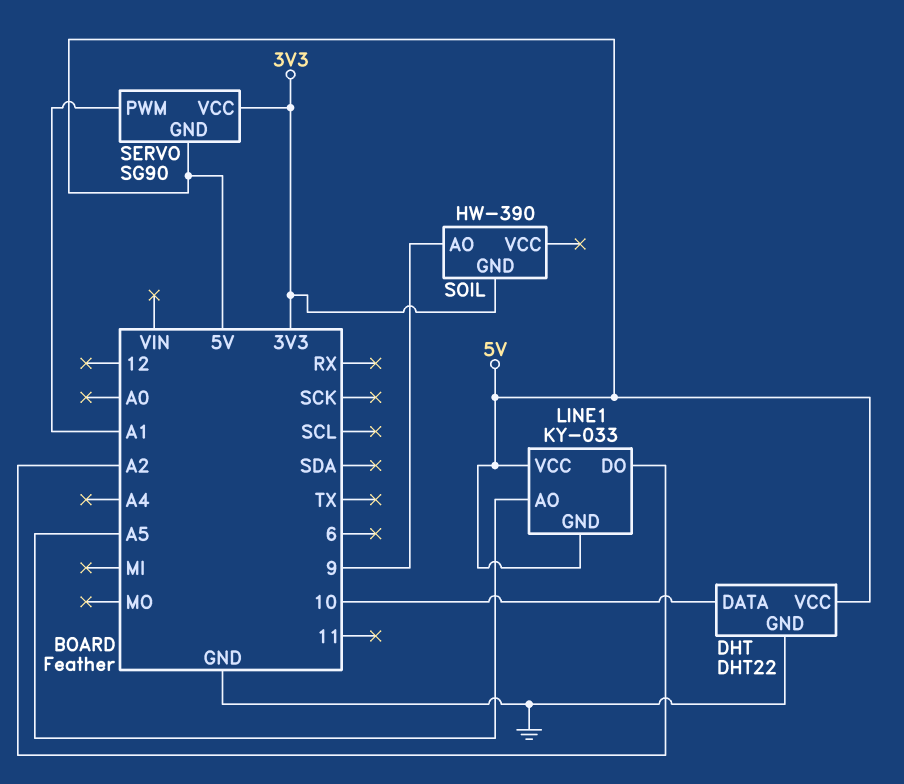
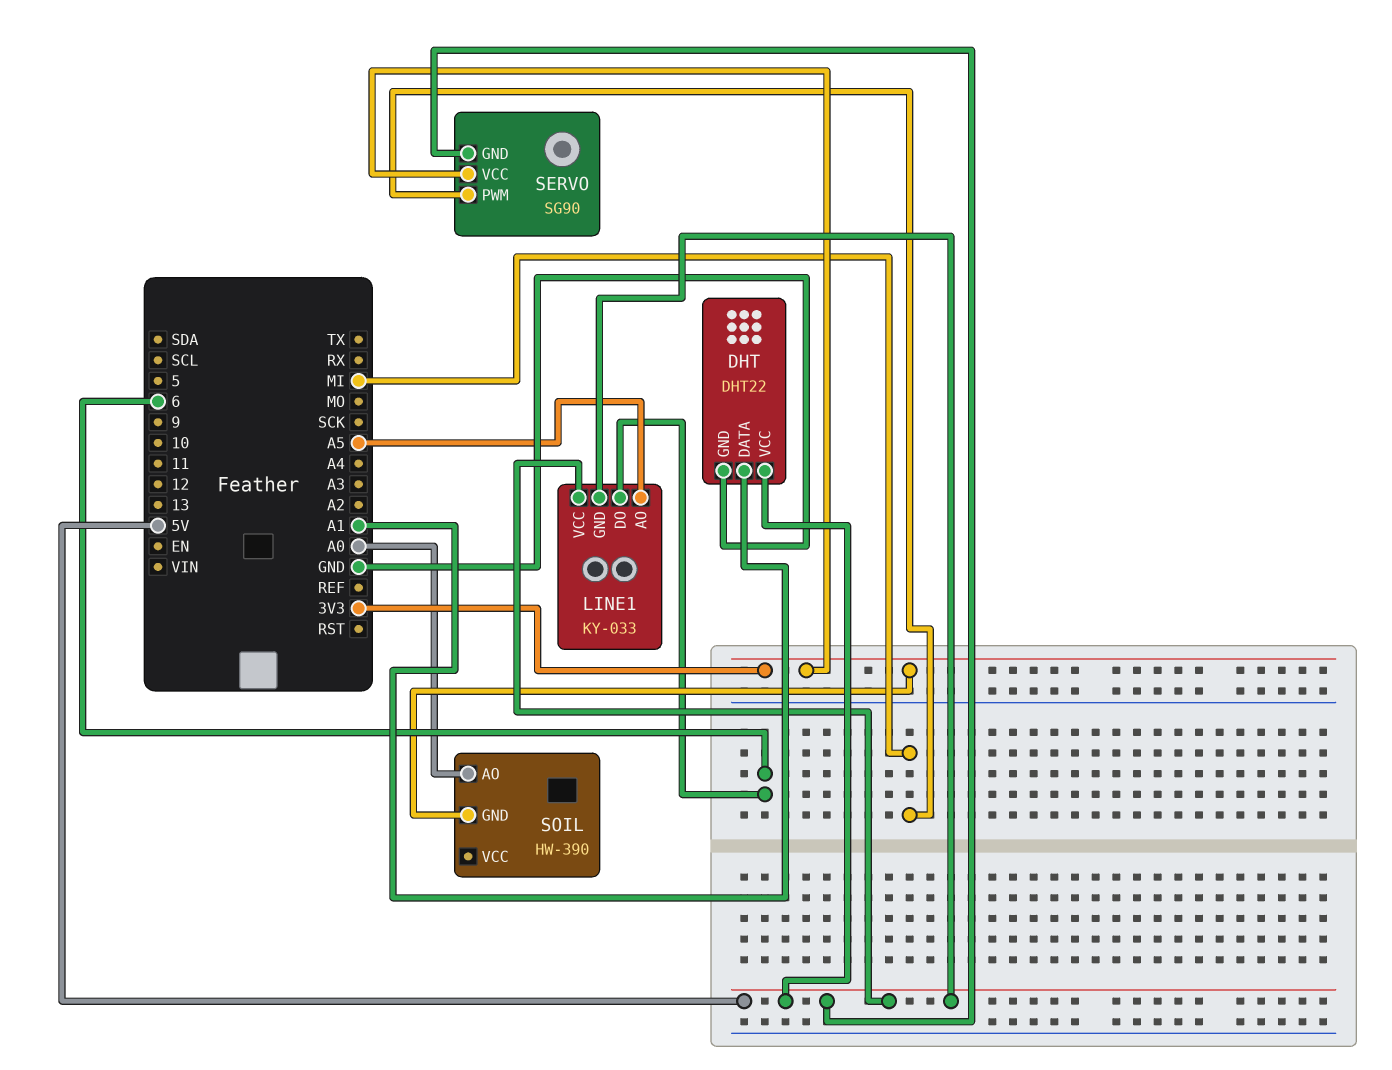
DHT pin DATA: 10 -> A1
LINE1 pin DO: A2 -> 6
SERVO pin PWM: A1 -> MI
SOIL pin AO: 9 -> A0

